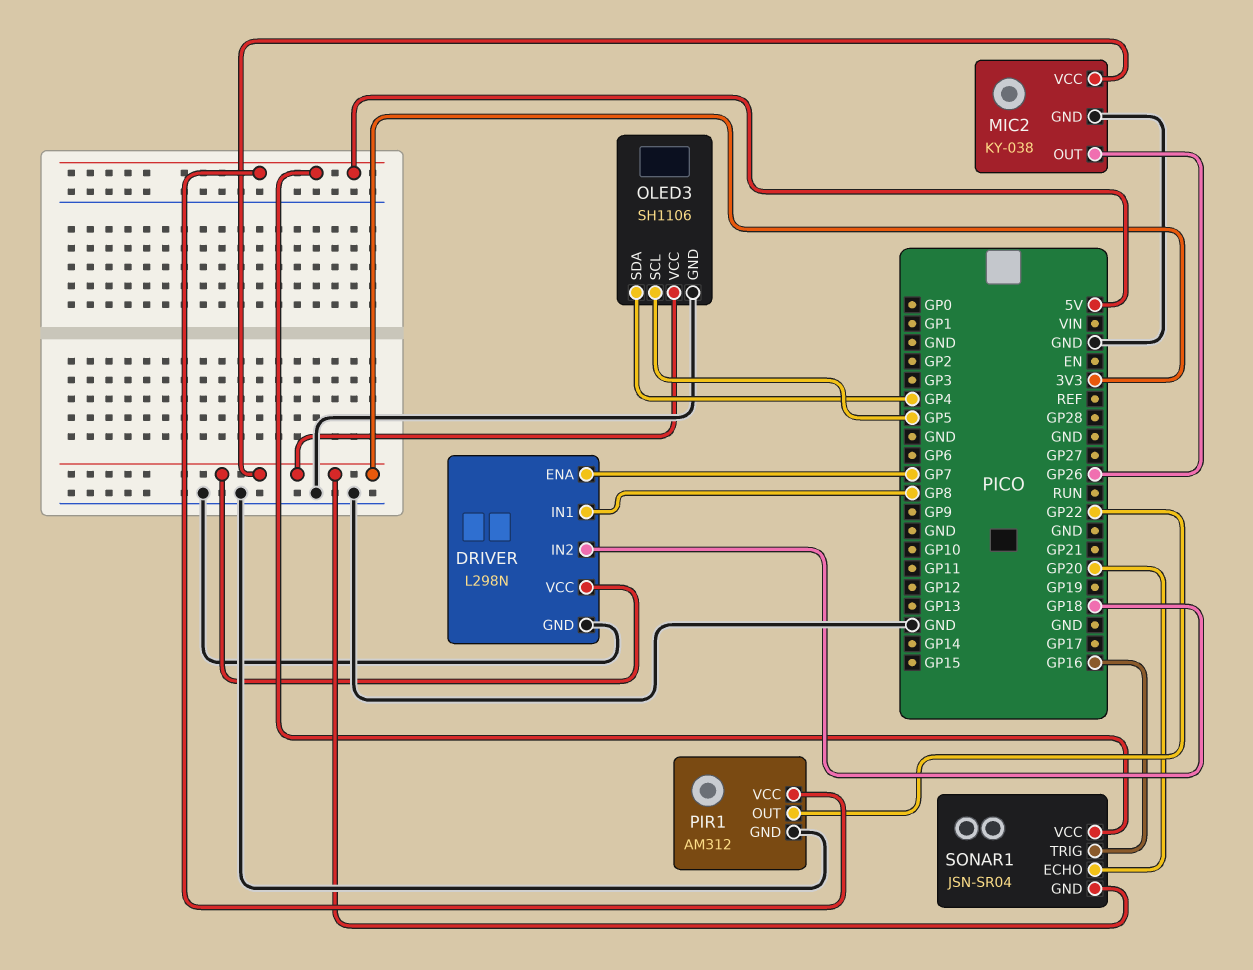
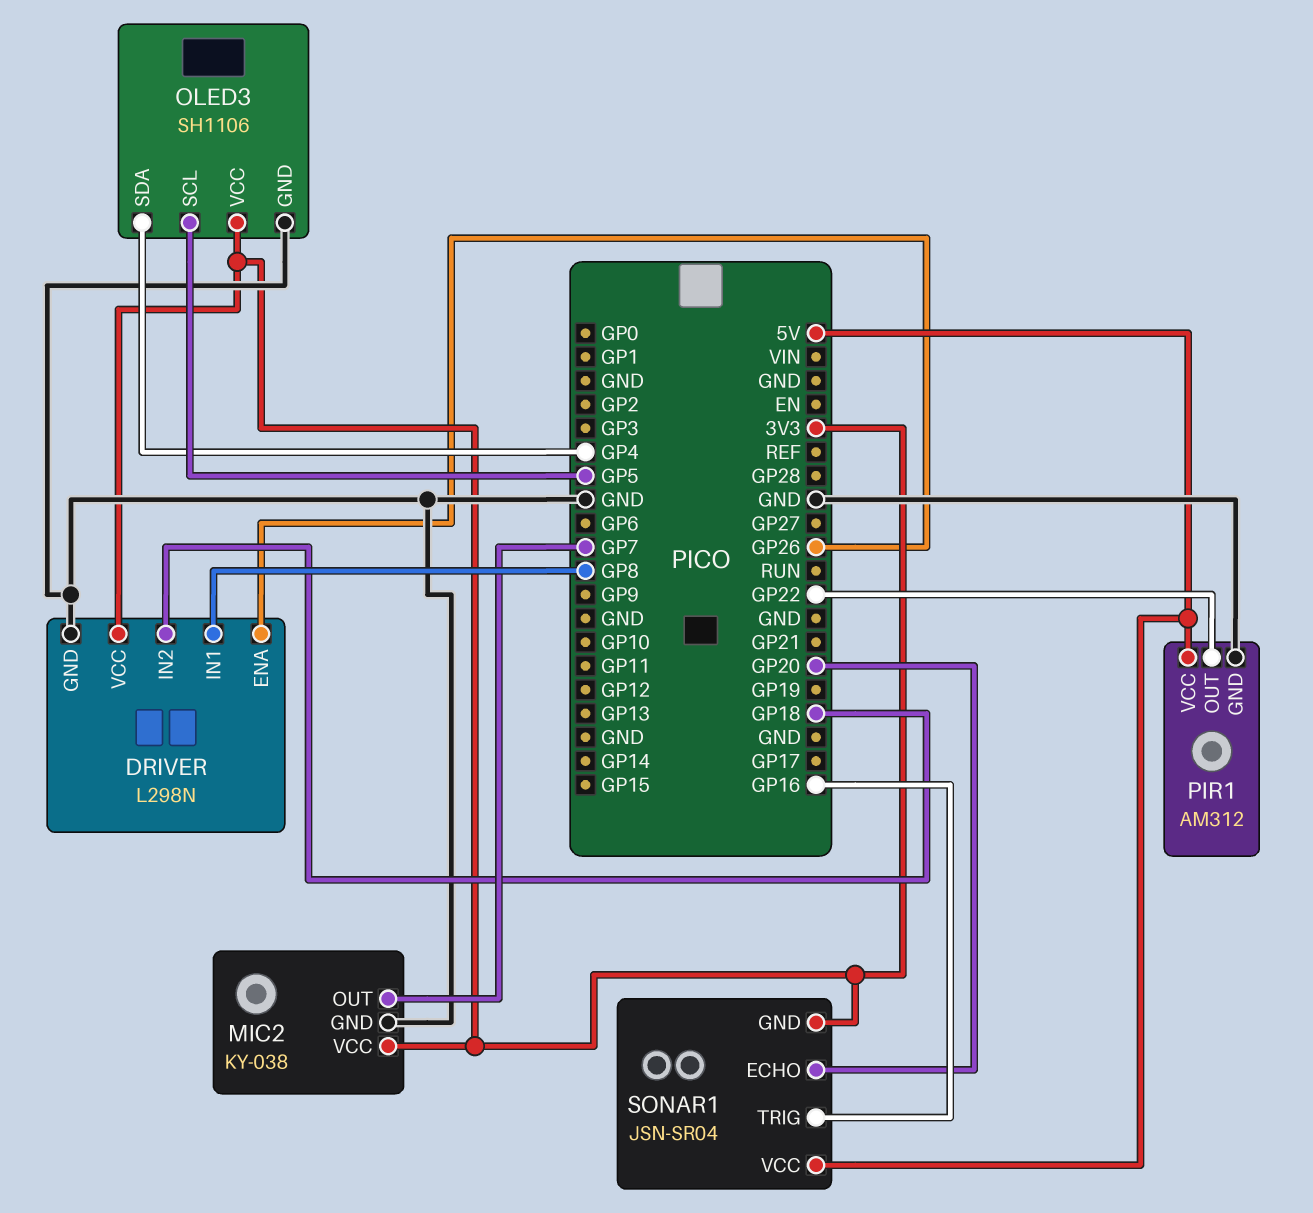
DRIVER pin ENA: GP7 -> GP26
MIC2 pin OUT: GP26 -> GP7

